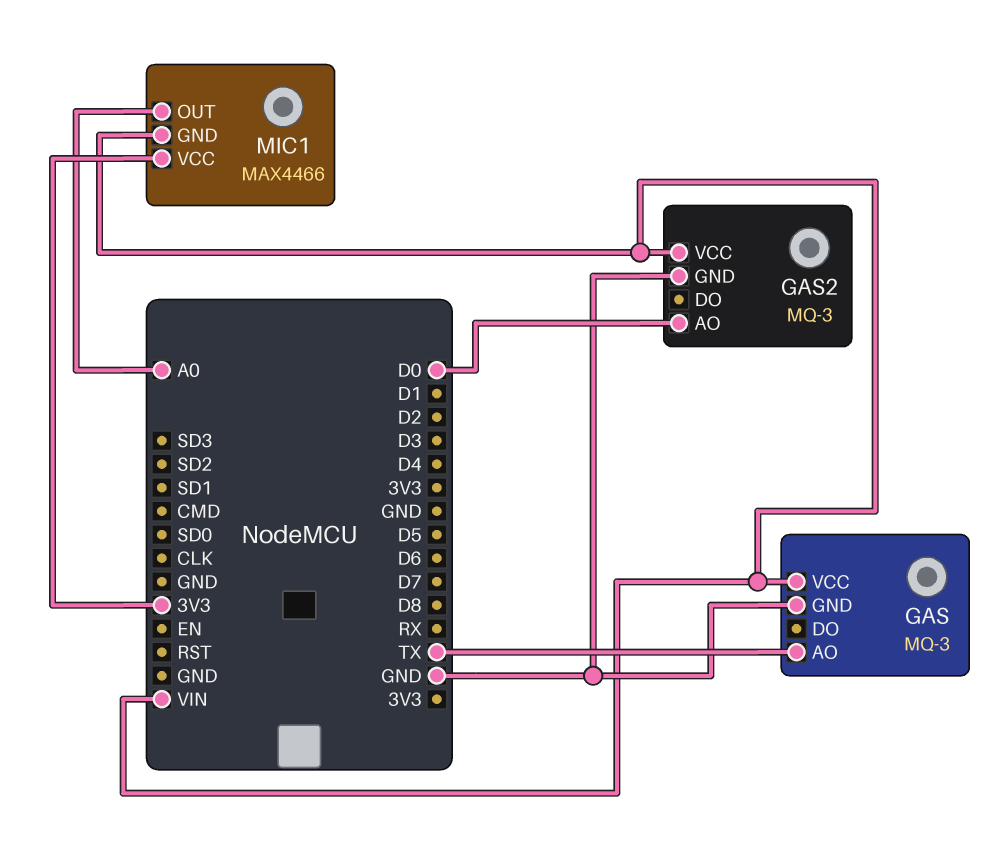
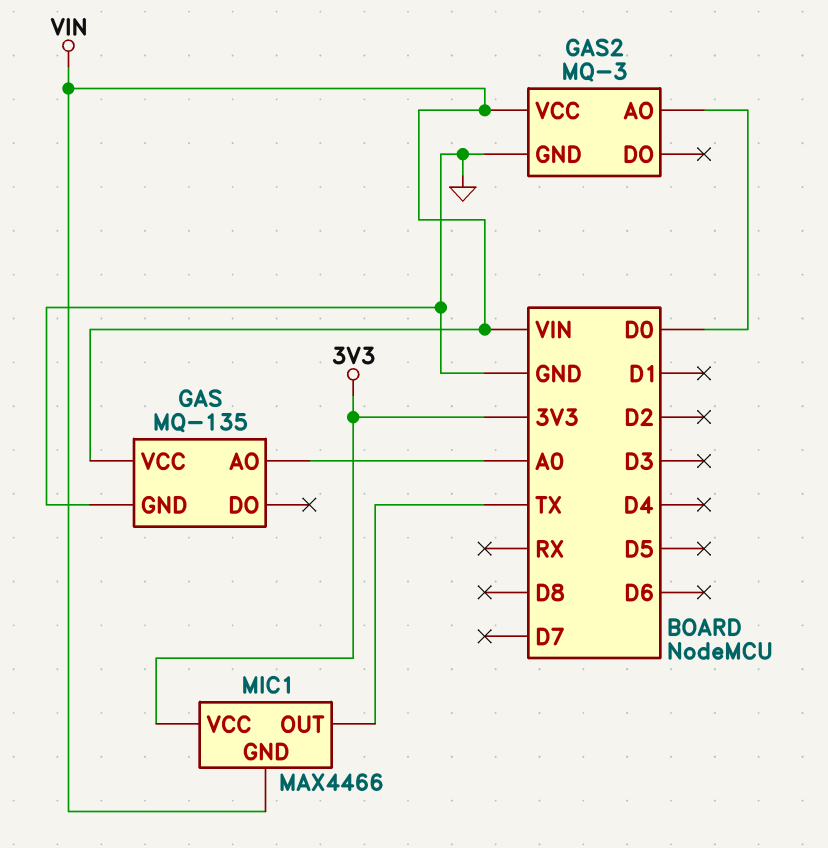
GAS: MQ-3 -> MQ-135
GAS pin AO: TX -> A0
MIC1 pin OUT: A0 -> TX

